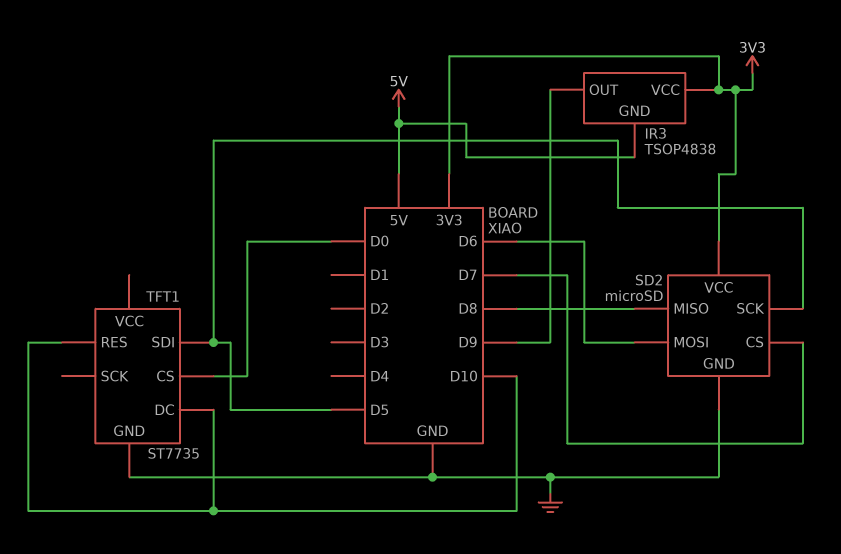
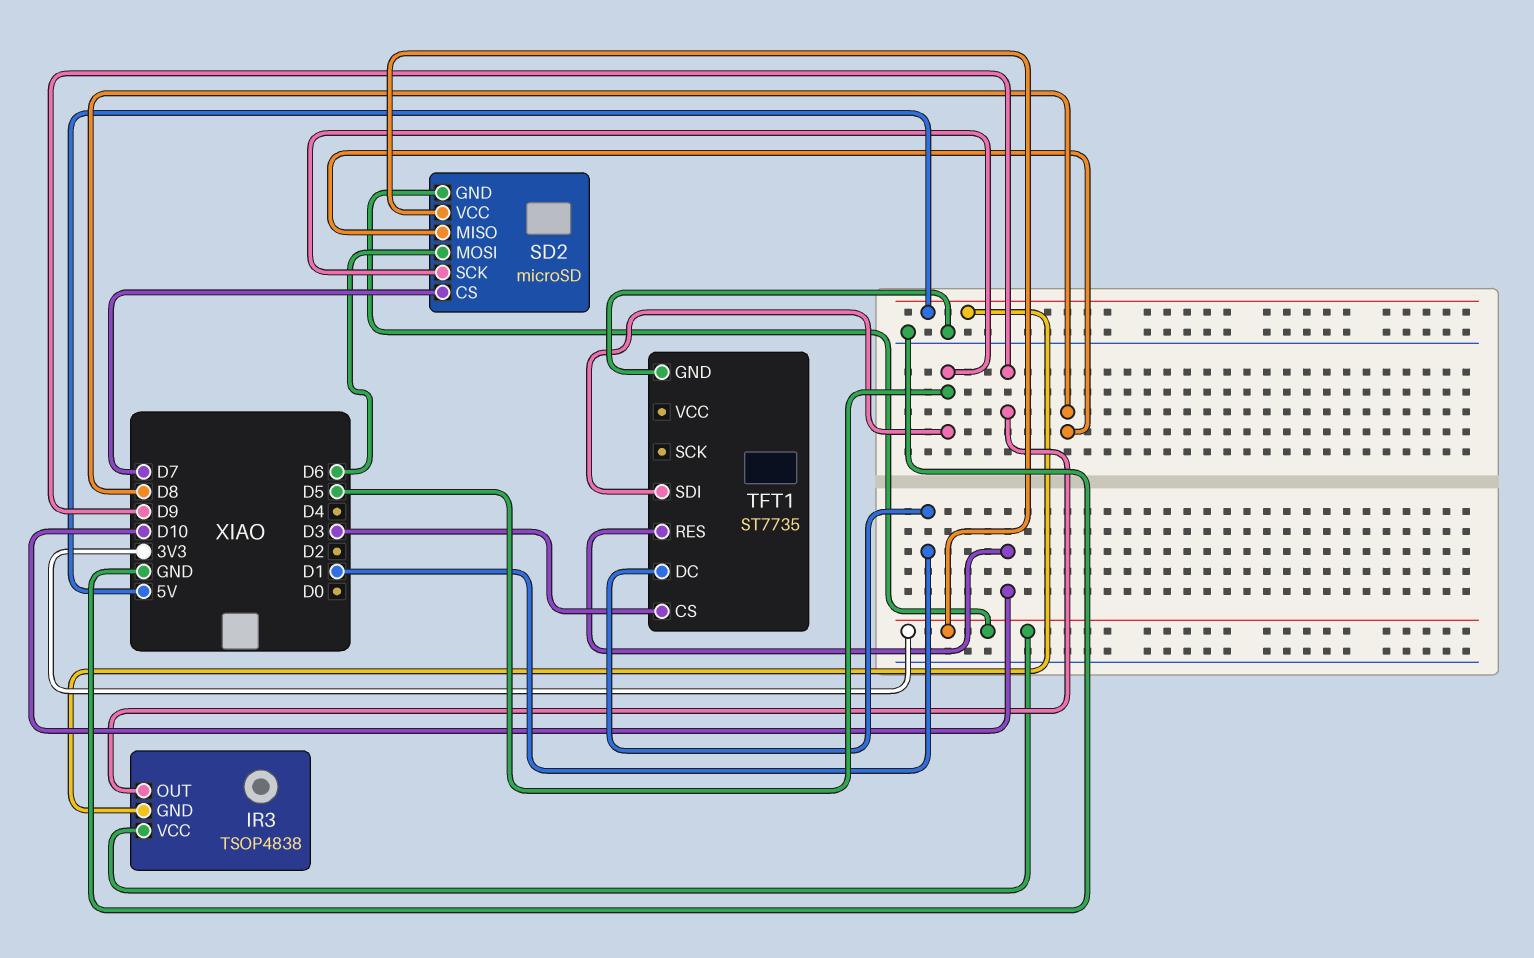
SD2 pin GND: GND -> 3V3
TFT1 pin CS: D0 -> D3
TFT1 pin DC: D10 -> D1

